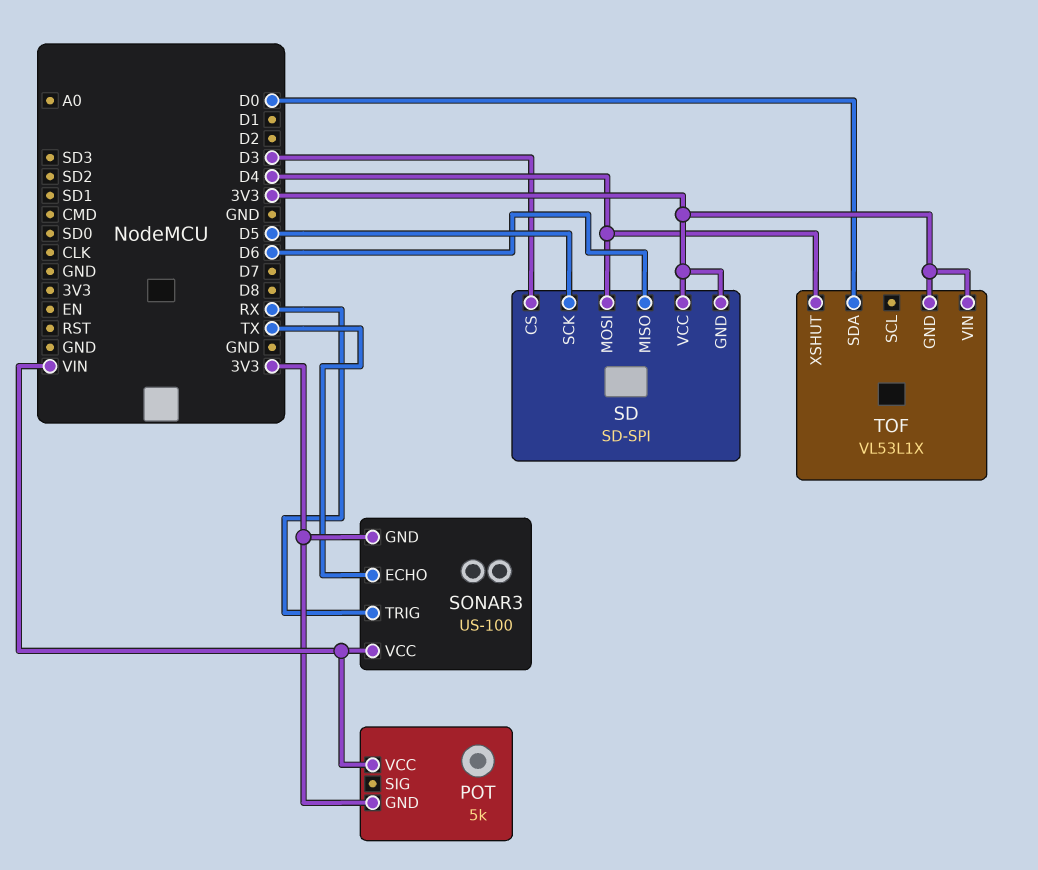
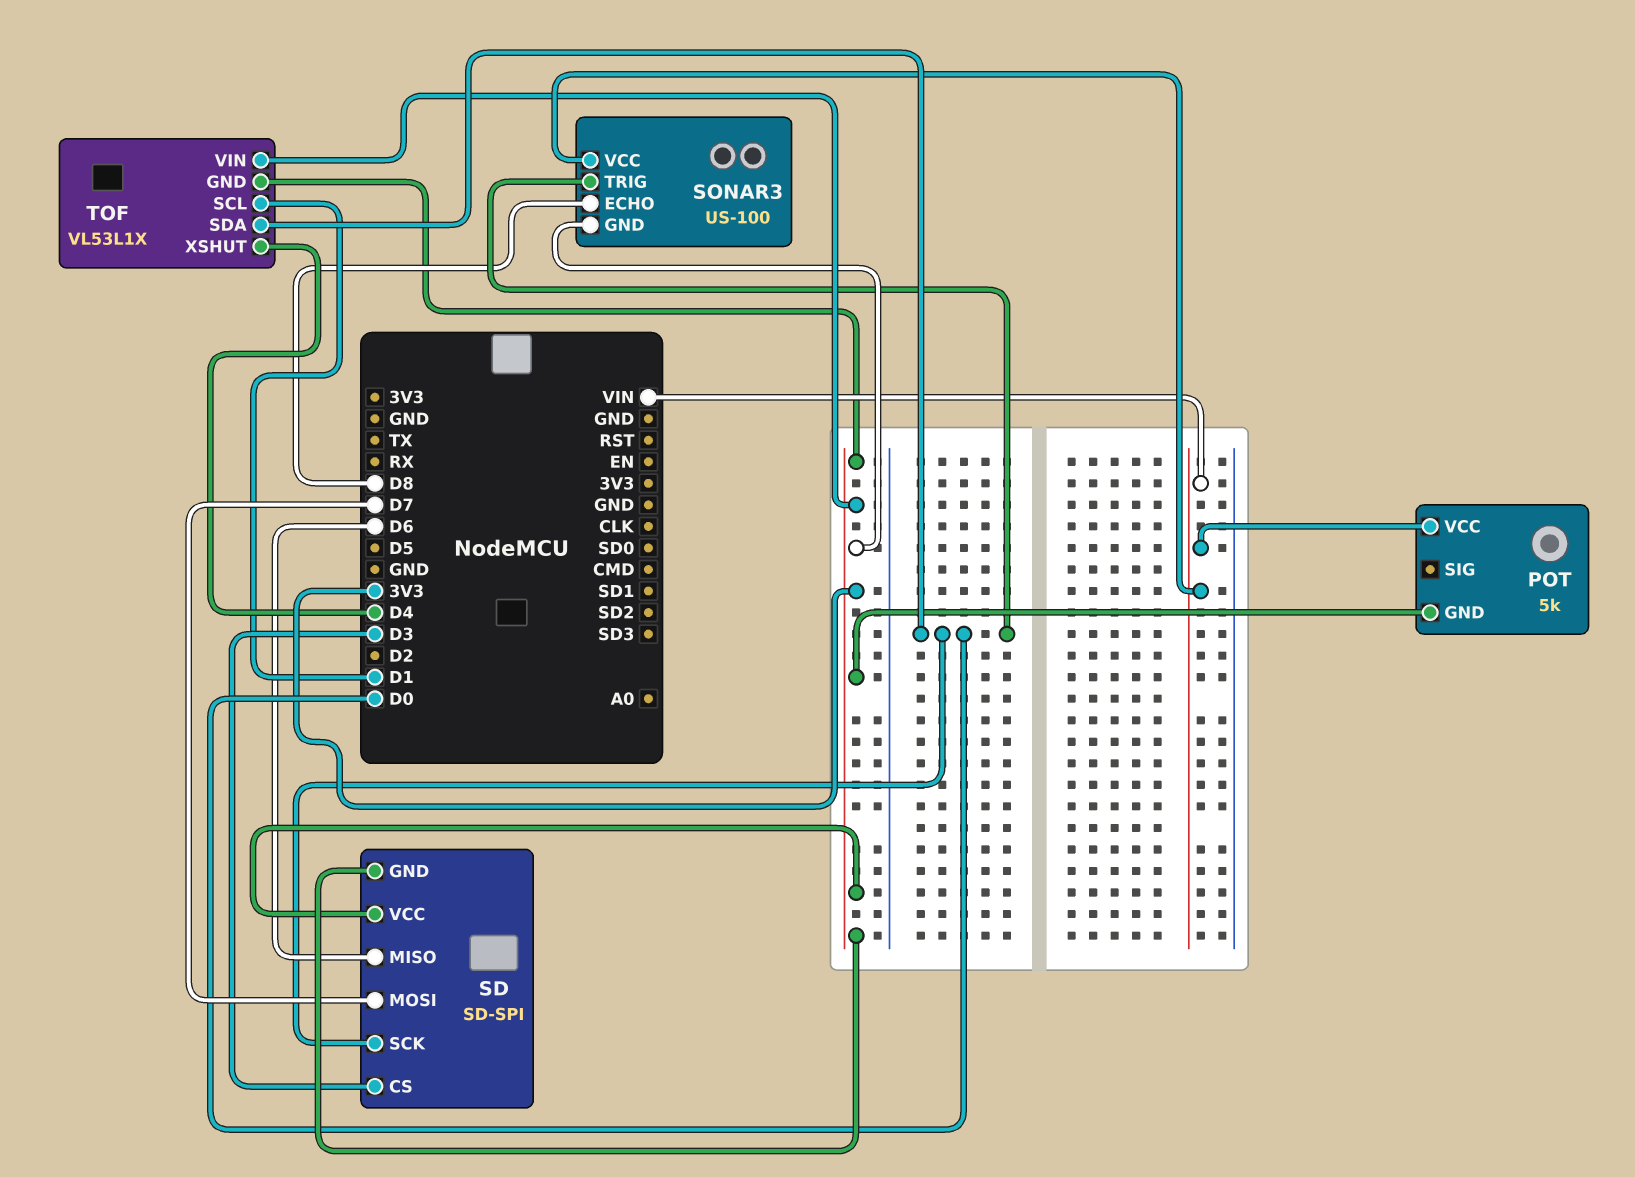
SD pin MOSI: D4 -> D7
SD pin SCK: D5 -> D0
SONAR3 pin ECHO: TX -> D8
SONAR3 pin TRIG: RX -> D0
TOF pin SCL: none -> D1

